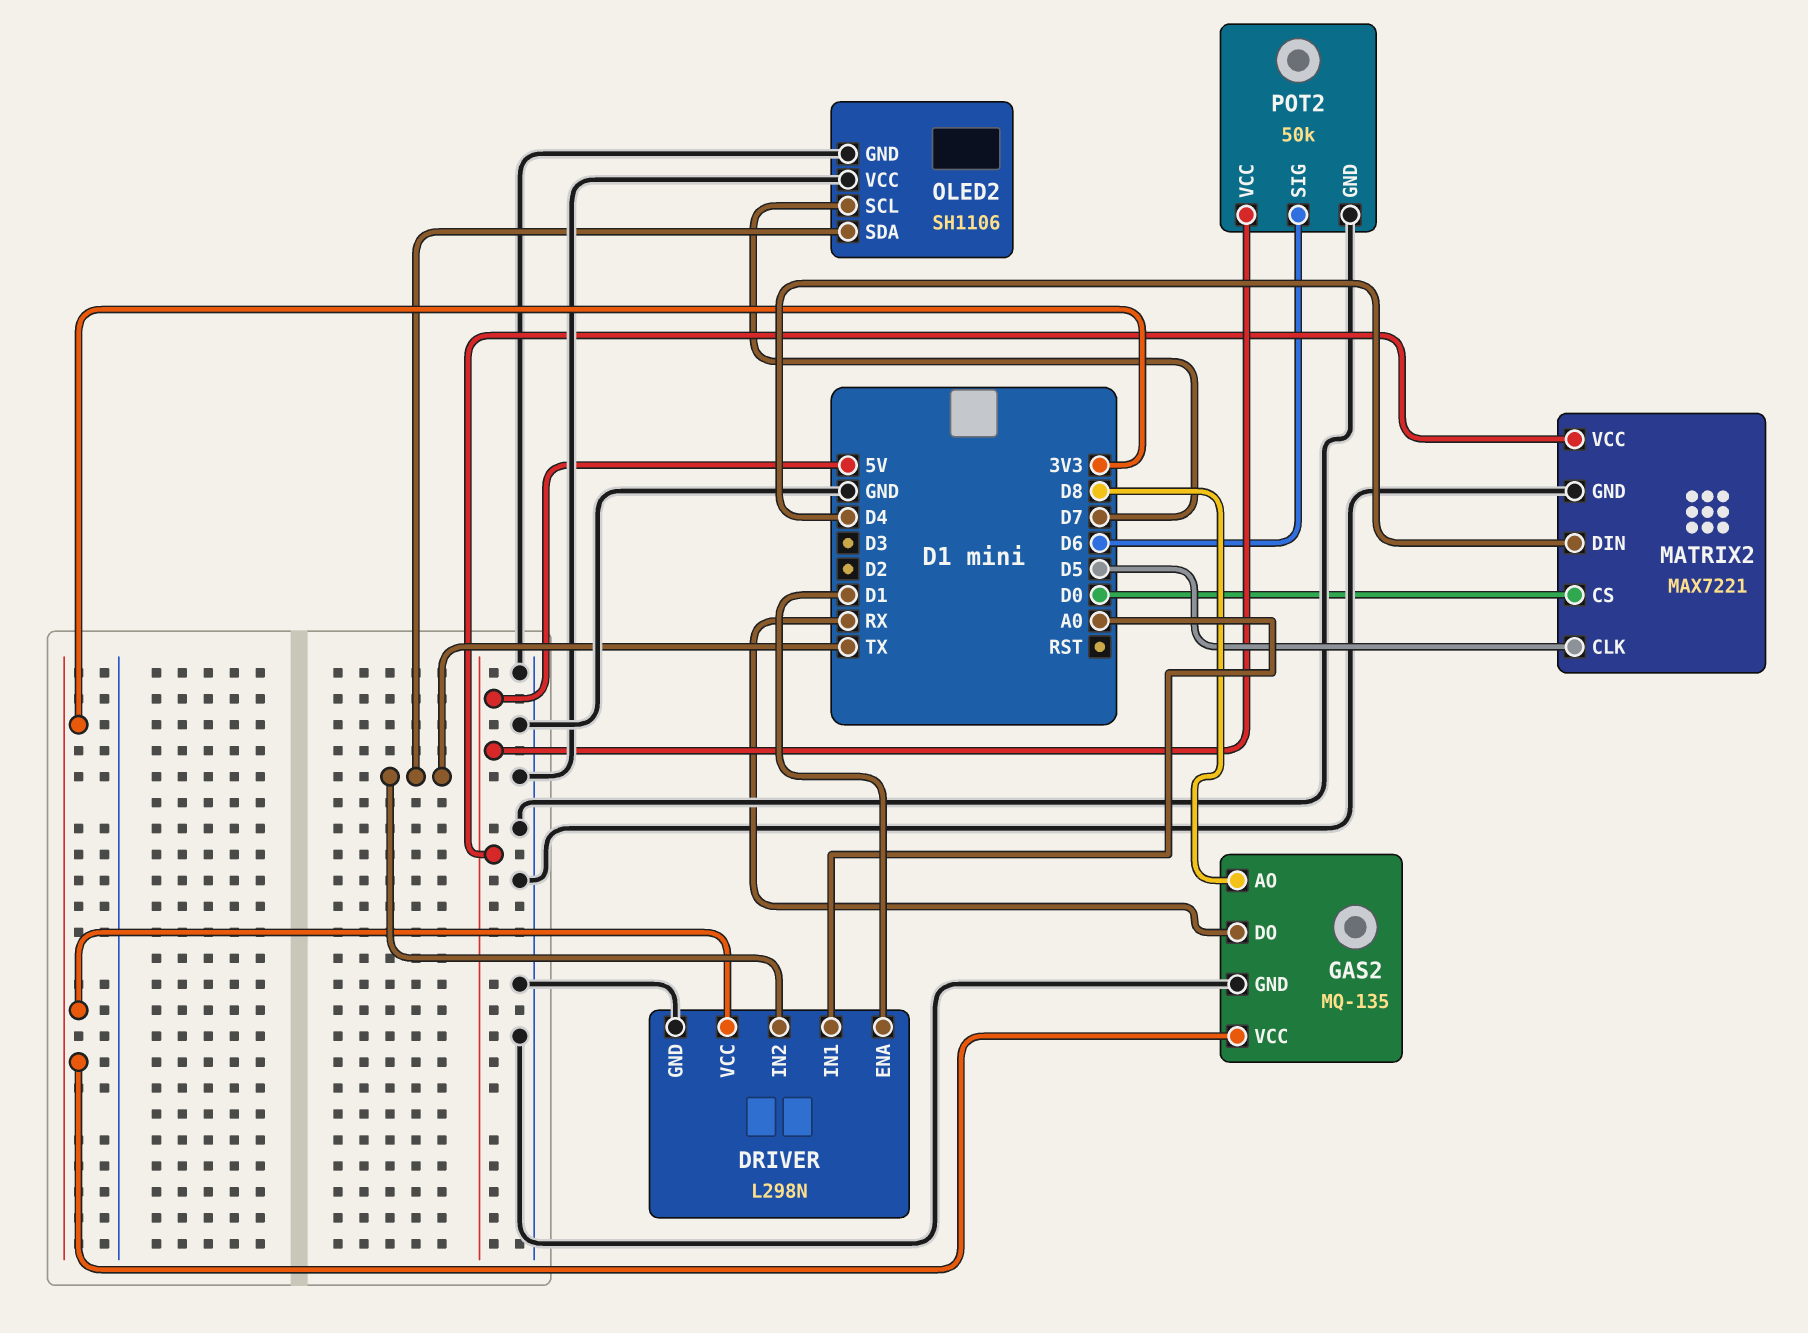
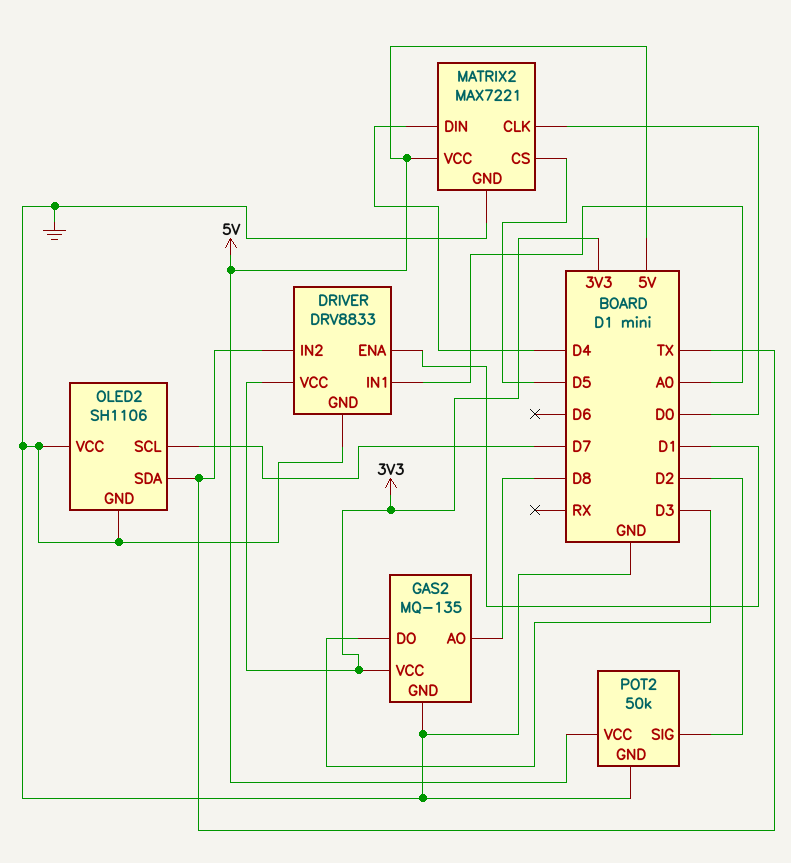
DRIVER: L298N -> DRV8833
GAS2 pin DO: RX -> D3
MATRIX2 pin CLK: D5 -> D0
MATRIX2 pin CS: D0 -> D5
POT2 pin SIG: D6 -> D2

